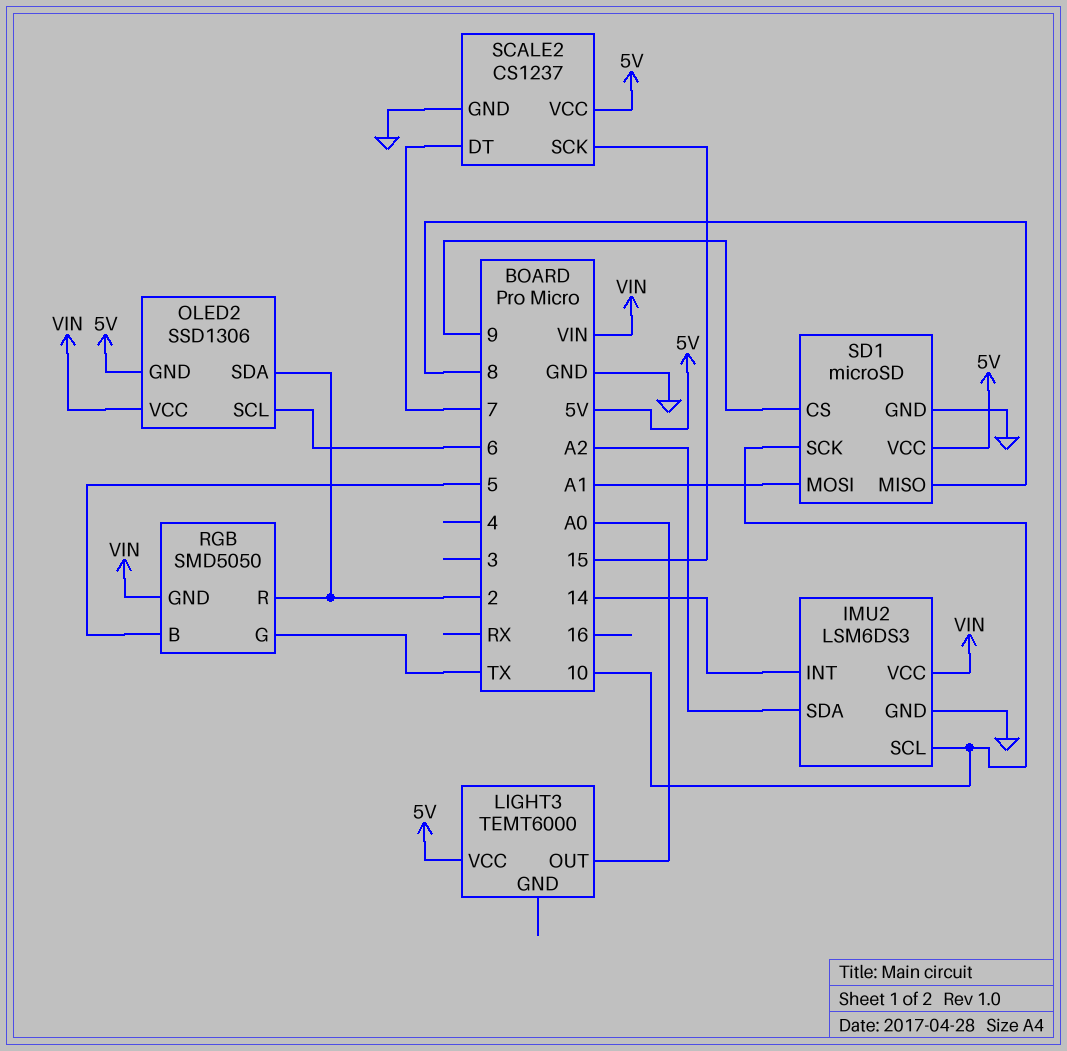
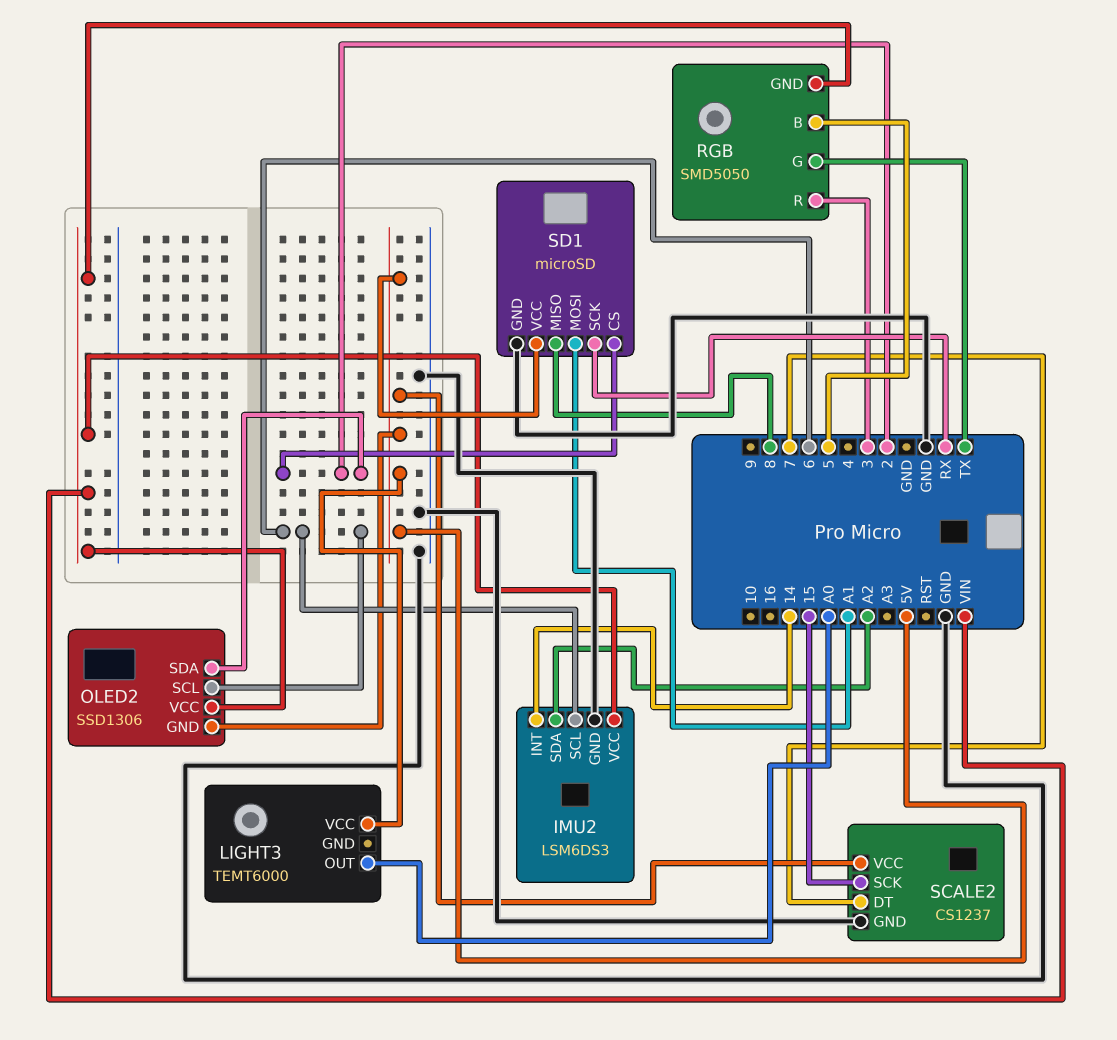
IMU2 pin SCL: 10 -> 6
RGB pin R: 2 -> 3
SD1 pin CS: 9 -> 2
SD1 pin SCK: 10 -> RX

